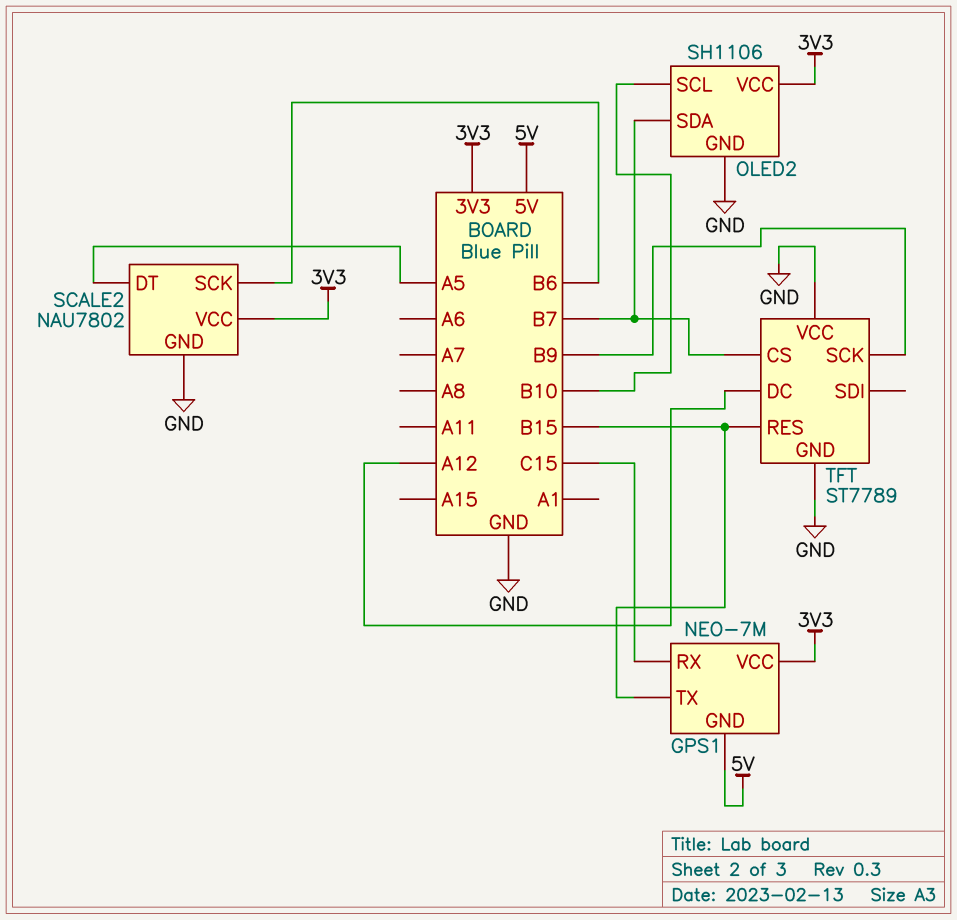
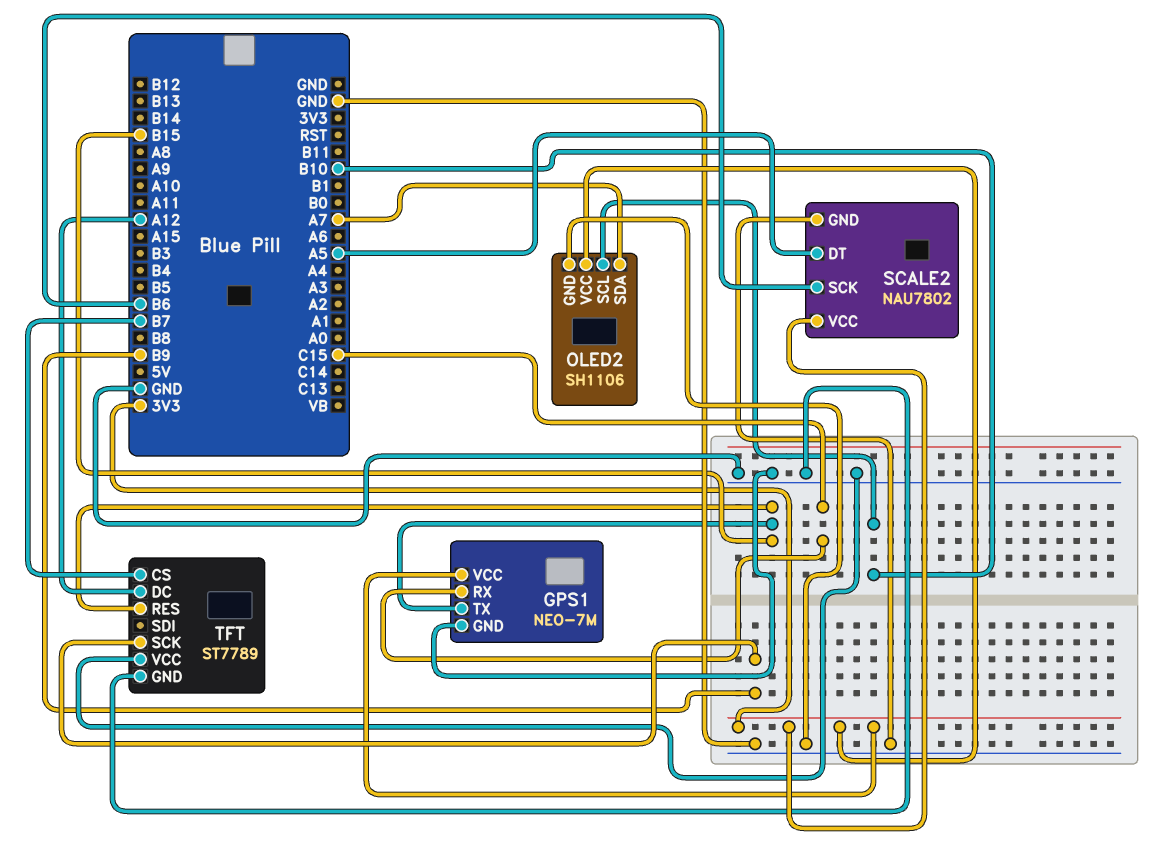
GPS1 pin GND: 5V -> GND
OLED2 pin SDA: B7 -> A7

